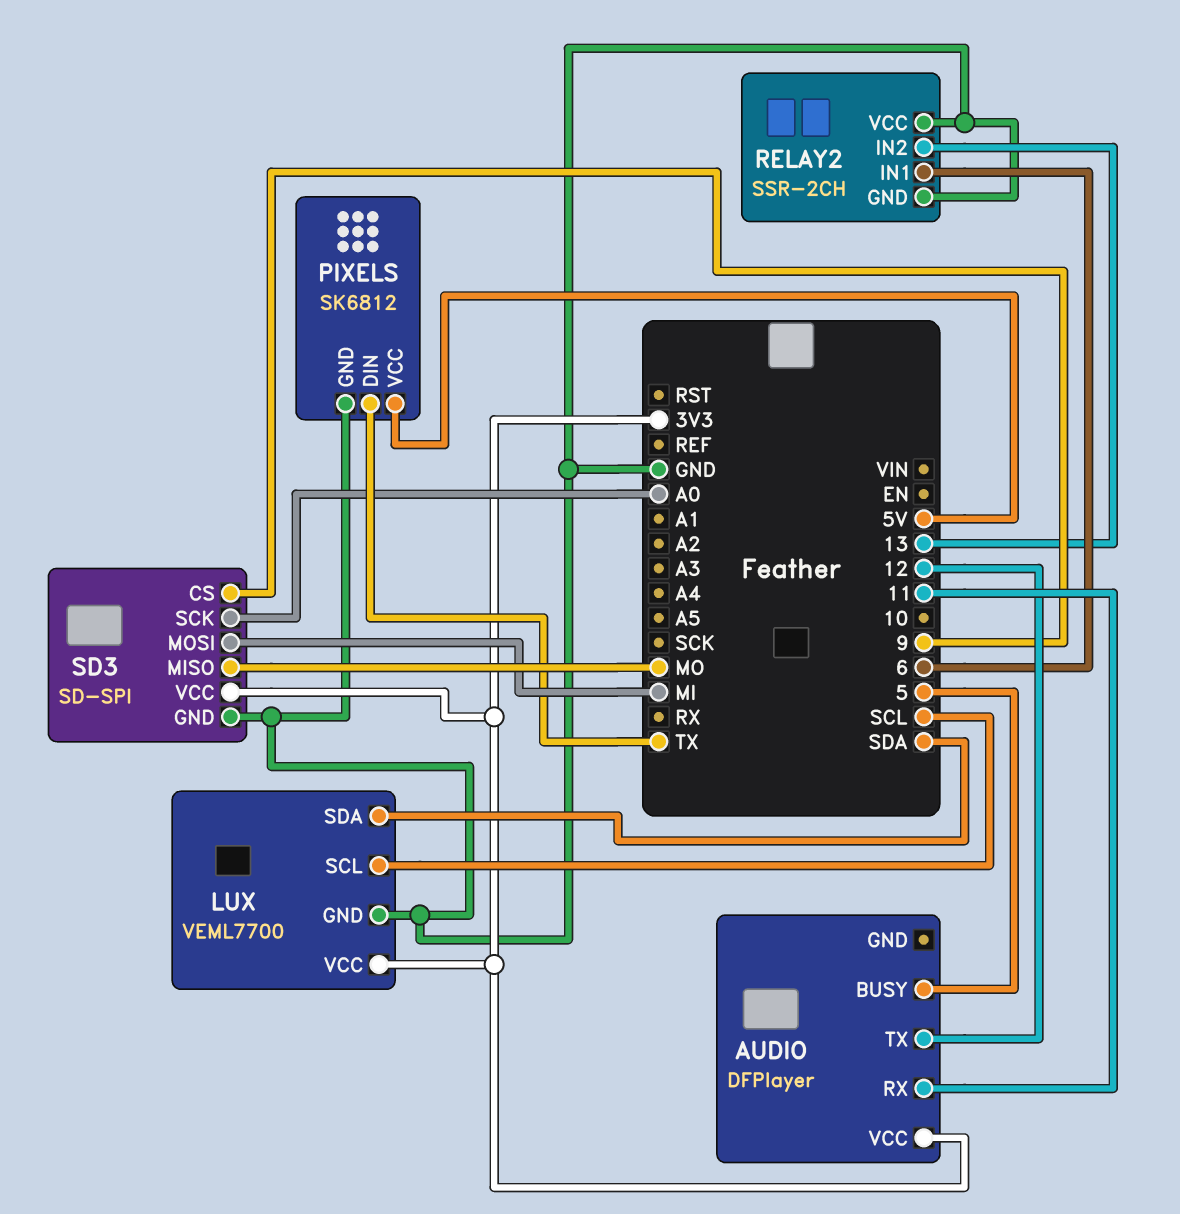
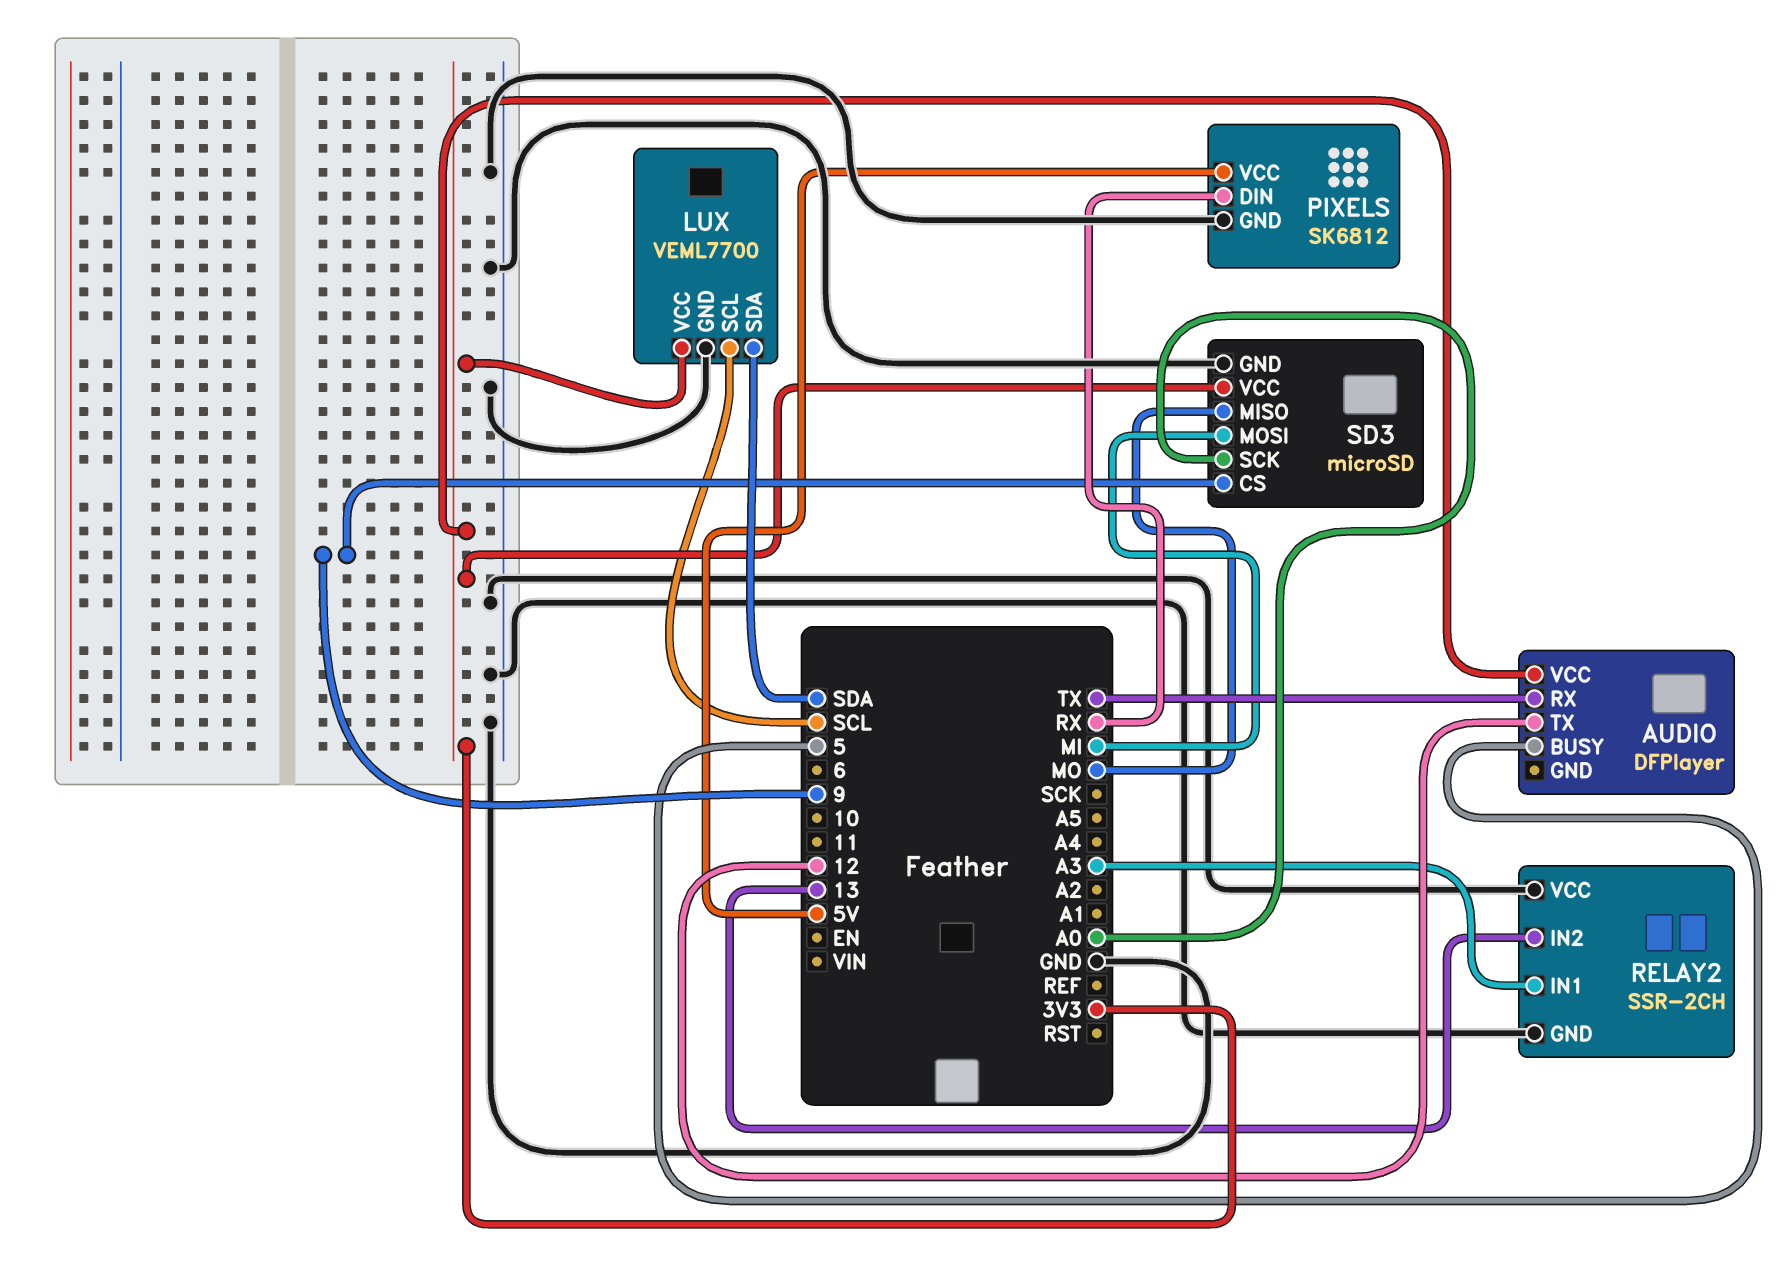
AUDIO pin RX: 11 -> TX
PIXELS pin DIN: TX -> RX
RELAY2 pin IN1: 6 -> A3
SD3: SD-SPI -> microSD

